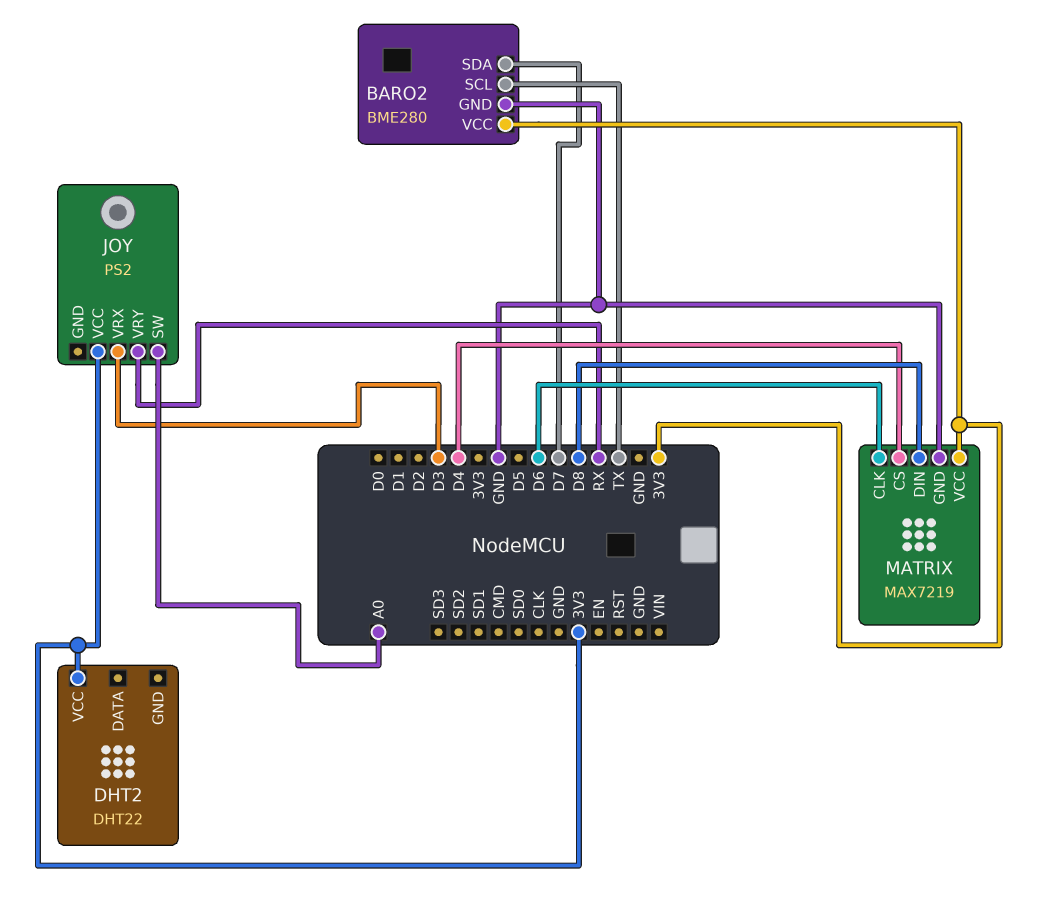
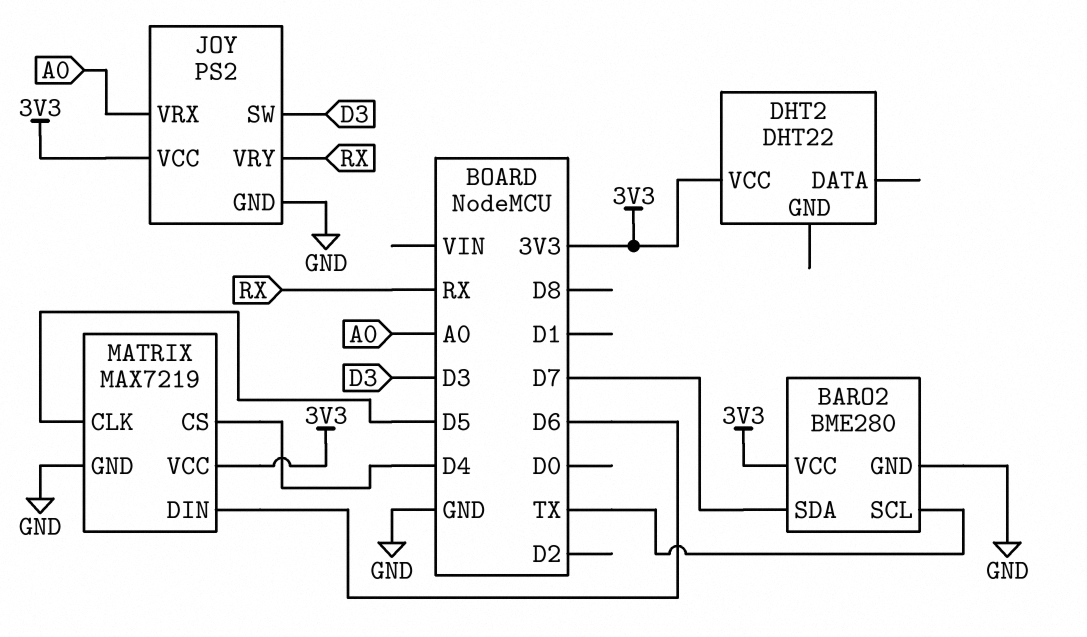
JOY pin GND: none -> GND
JOY pin SW: A0 -> D3
JOY pin VRX: D3 -> A0
MATRIX pin CLK: D6 -> D5
MATRIX pin DIN: D8 -> D6

